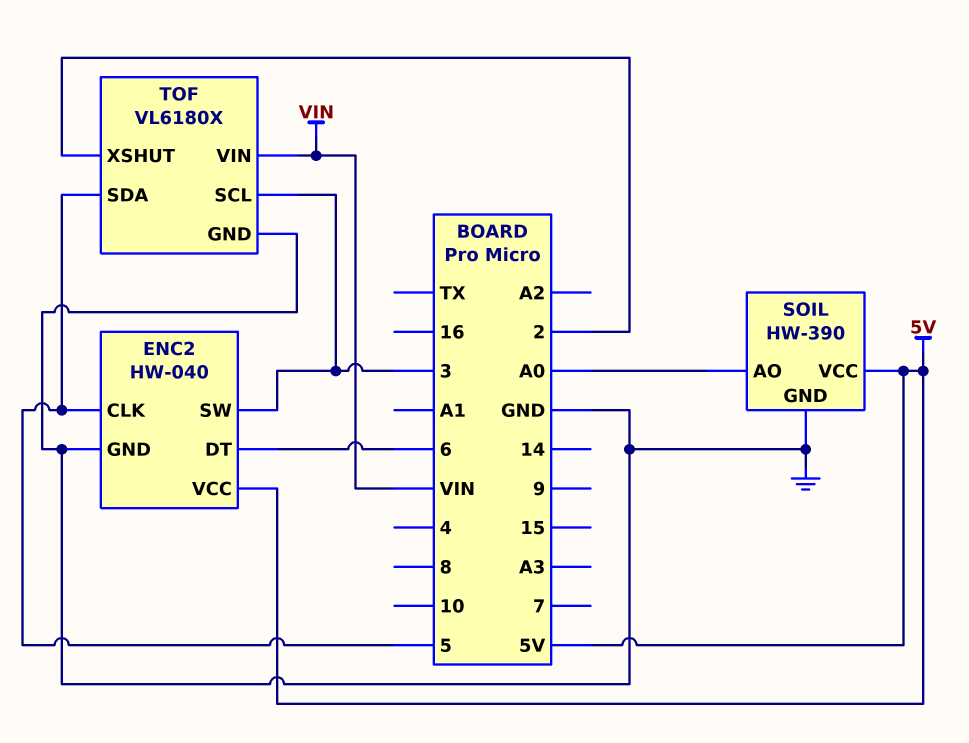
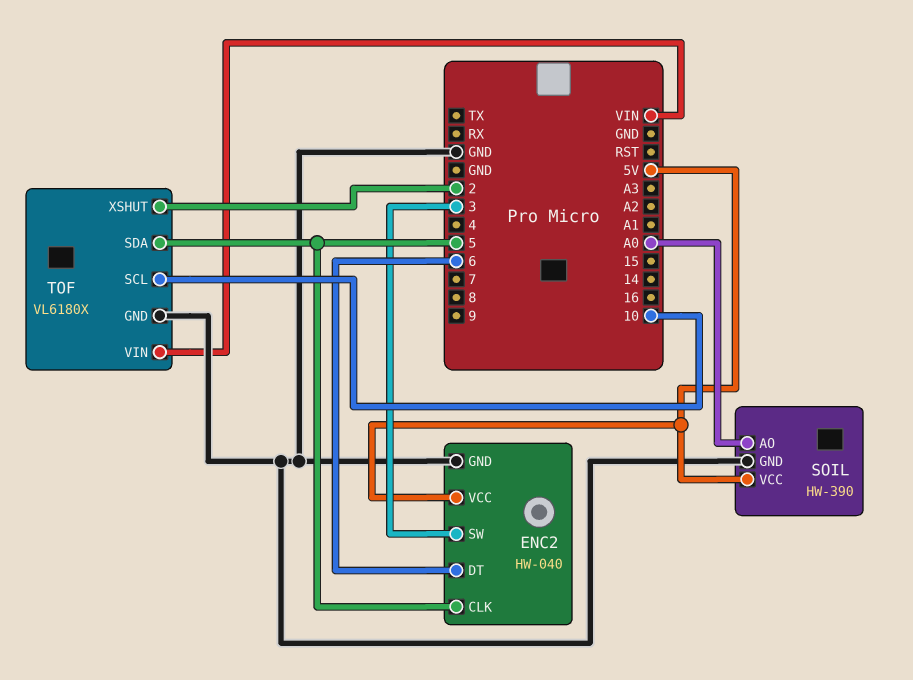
TOF pin SCL: 3 -> 10

